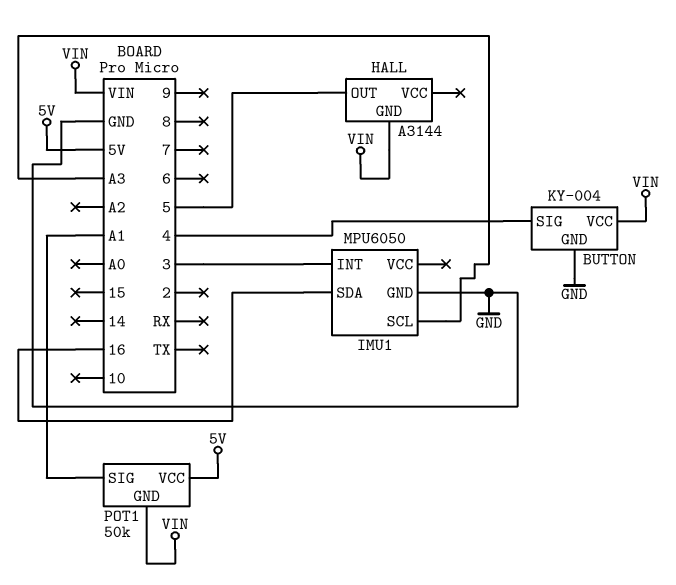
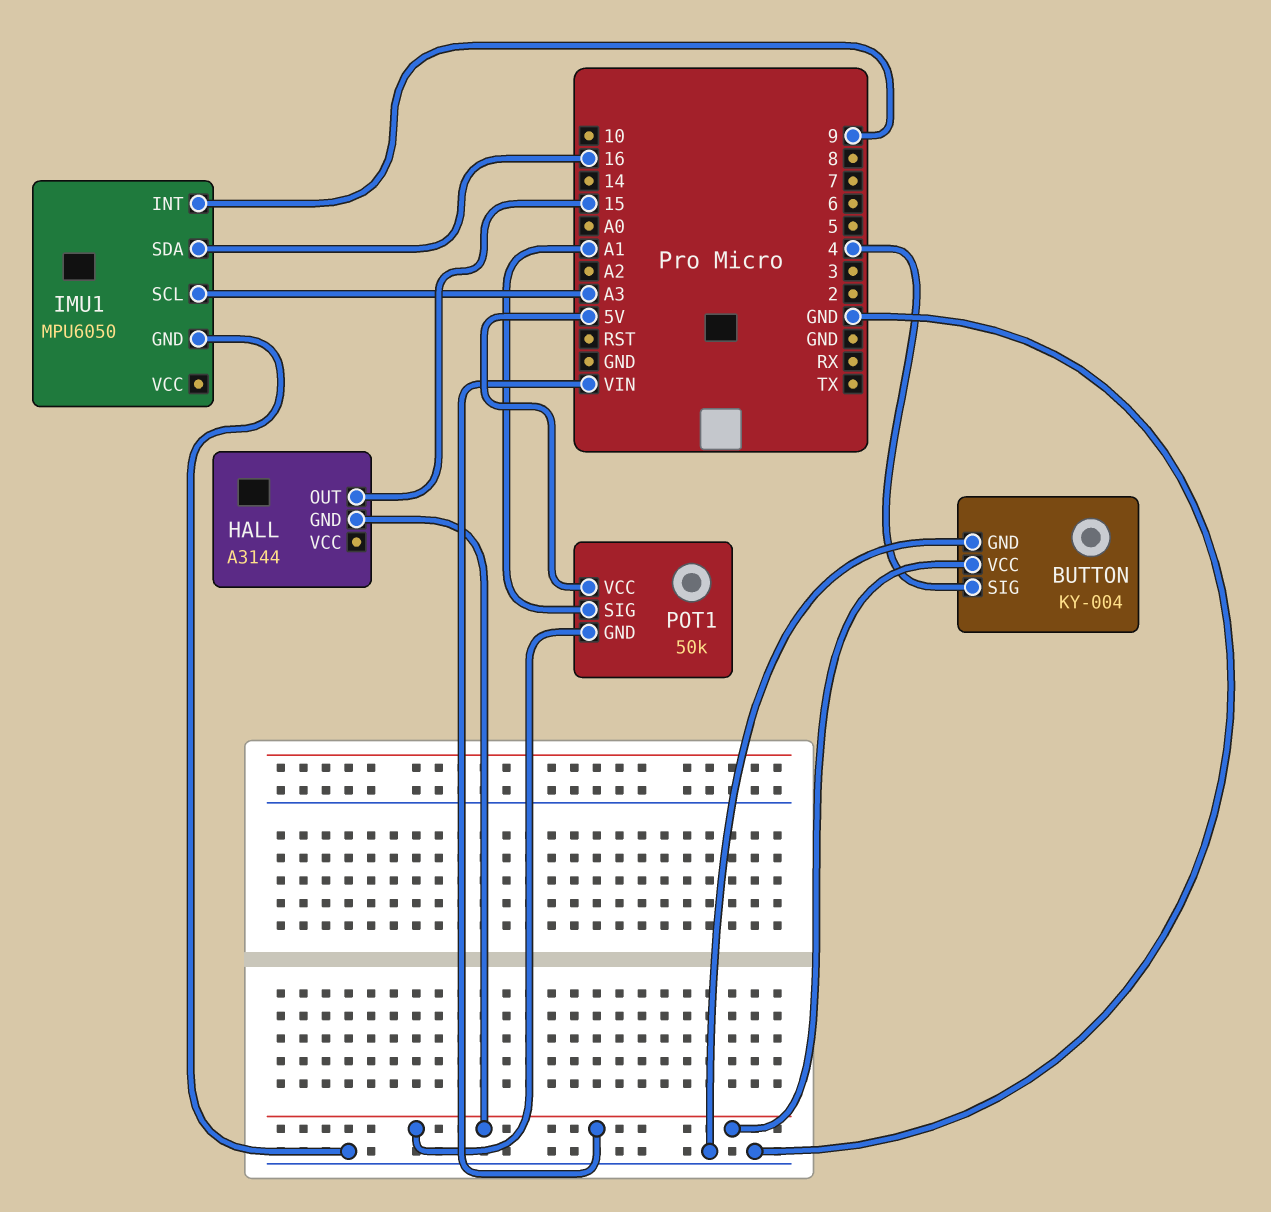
HALL pin OUT: 5 -> 15
IMU1 pin INT: 3 -> 9

